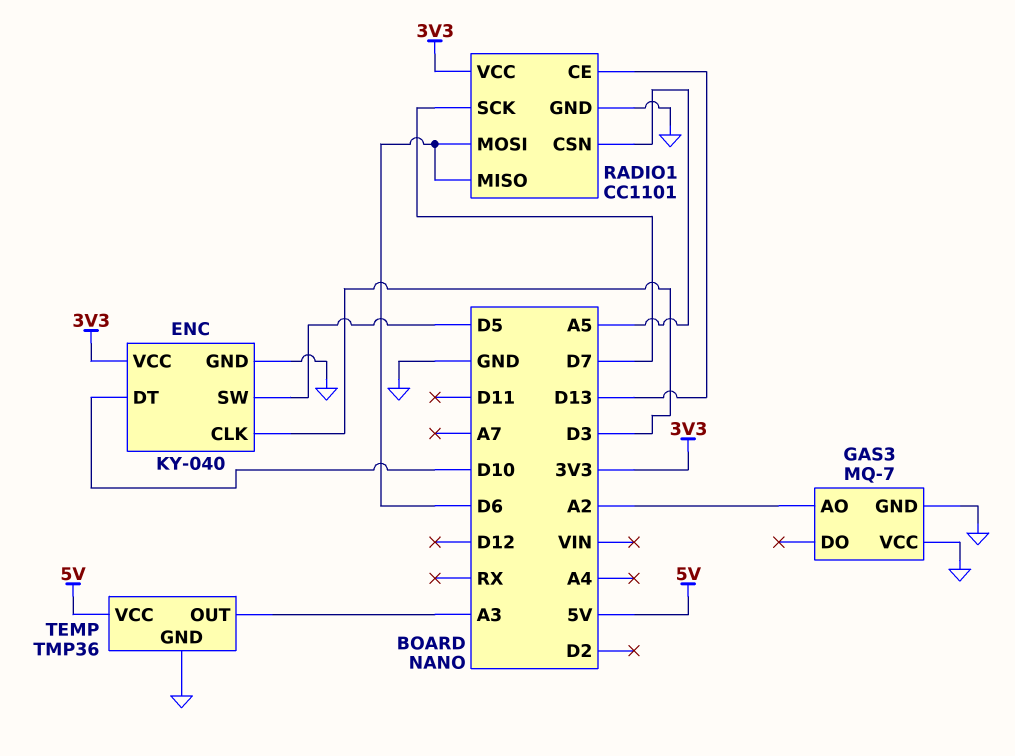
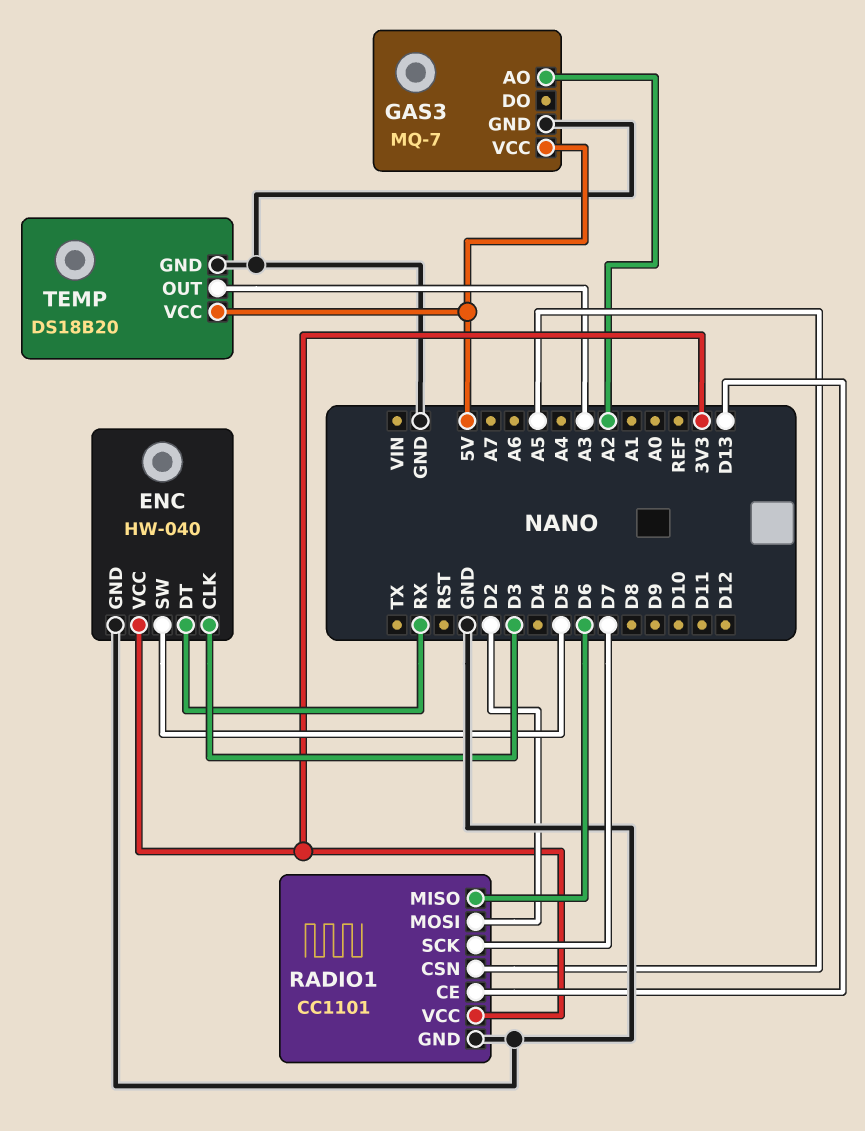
ENC: KY-040 -> HW-040
ENC pin DT: D10 -> RX
GAS3 pin VCC: GND -> 5V
RADIO1 pin MOSI: D6 -> D2
TEMP: TMP36 -> DS18B20

